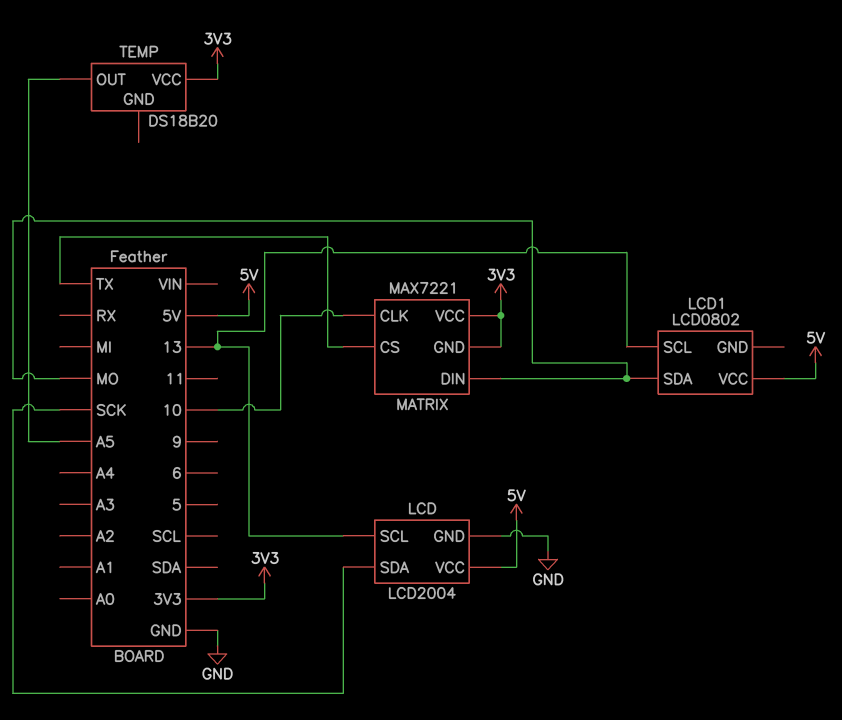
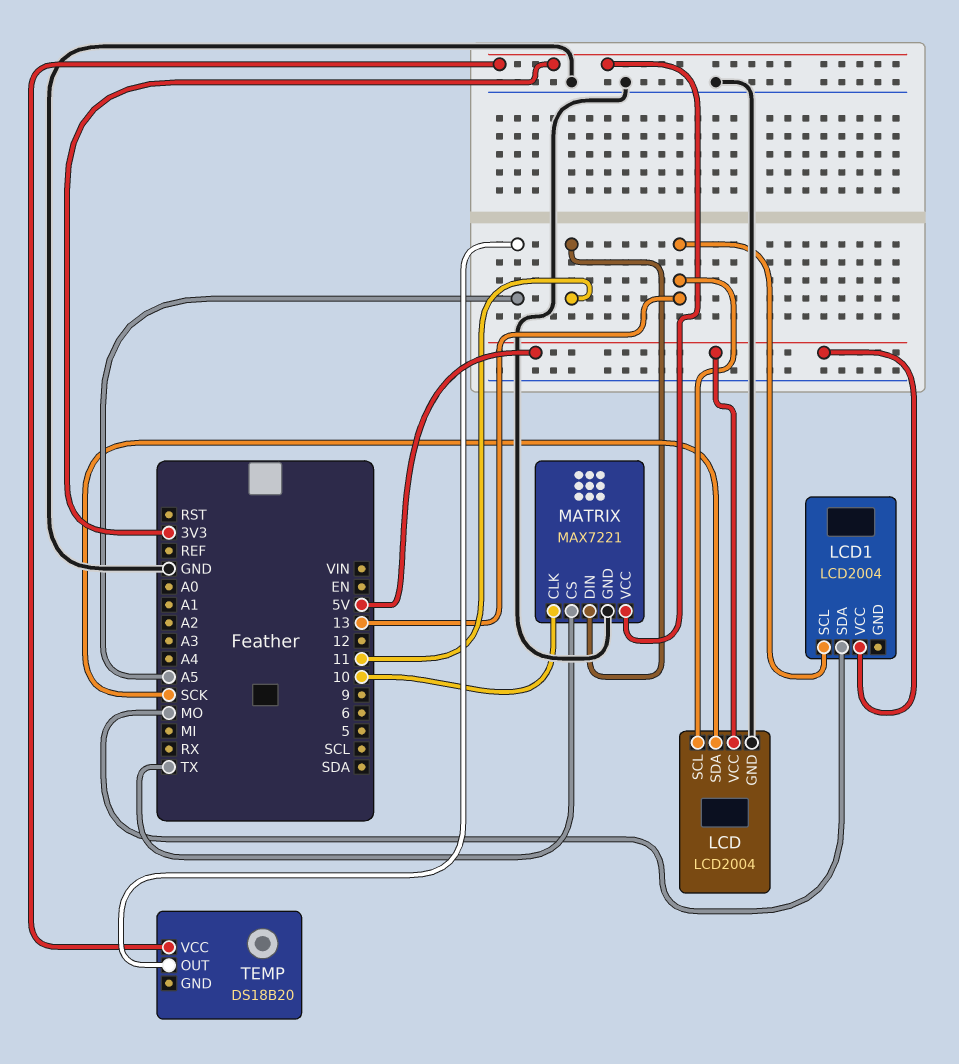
LCD1: LCD0802 -> LCD2004
MATRIX pin DIN: MO -> 11
MATRIX pin GND: 3V3 -> GND

